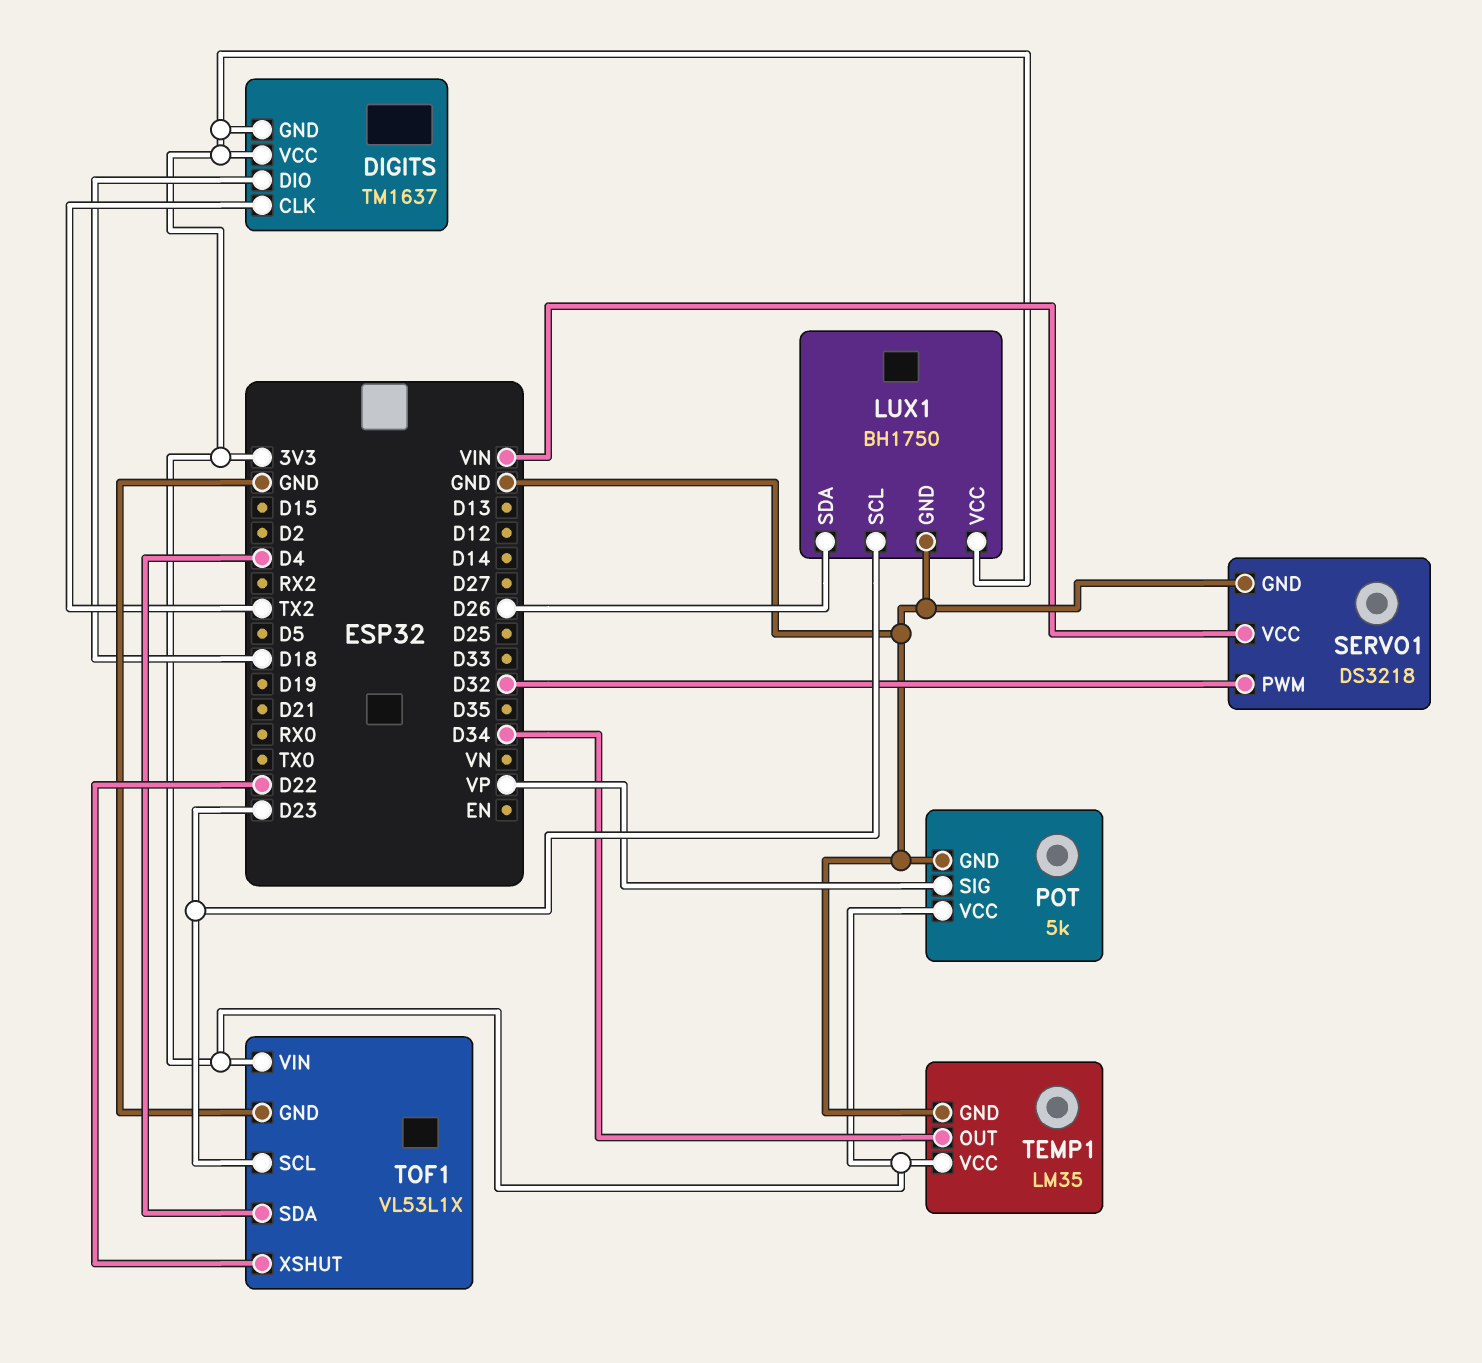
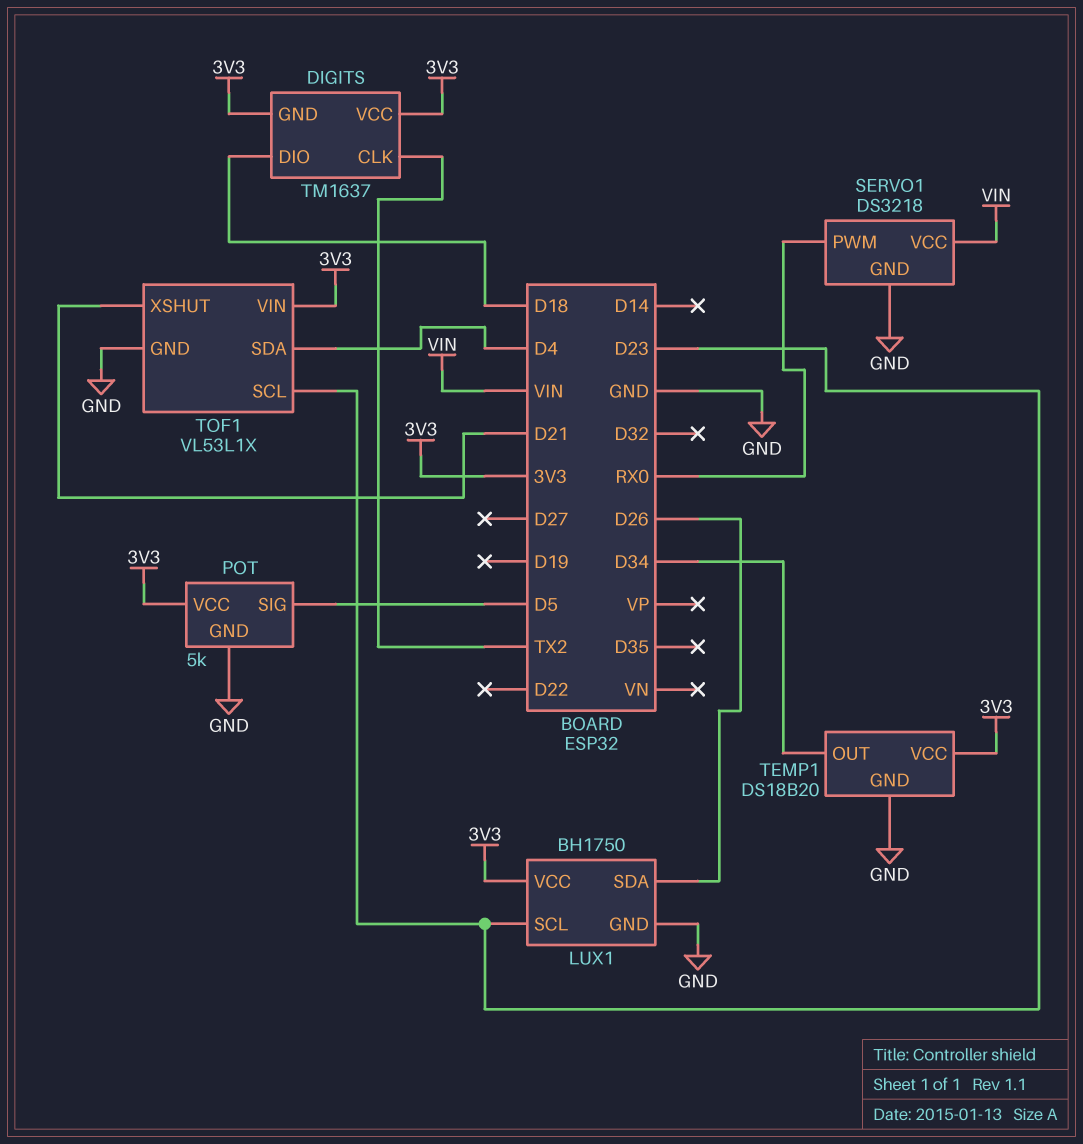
POT pin SIG: VP -> D5
SERVO1 pin PWM: D32 -> RX0
TEMP1: LM35 -> DS18B20
TOF1 pin XSHUT: D22 -> D21

